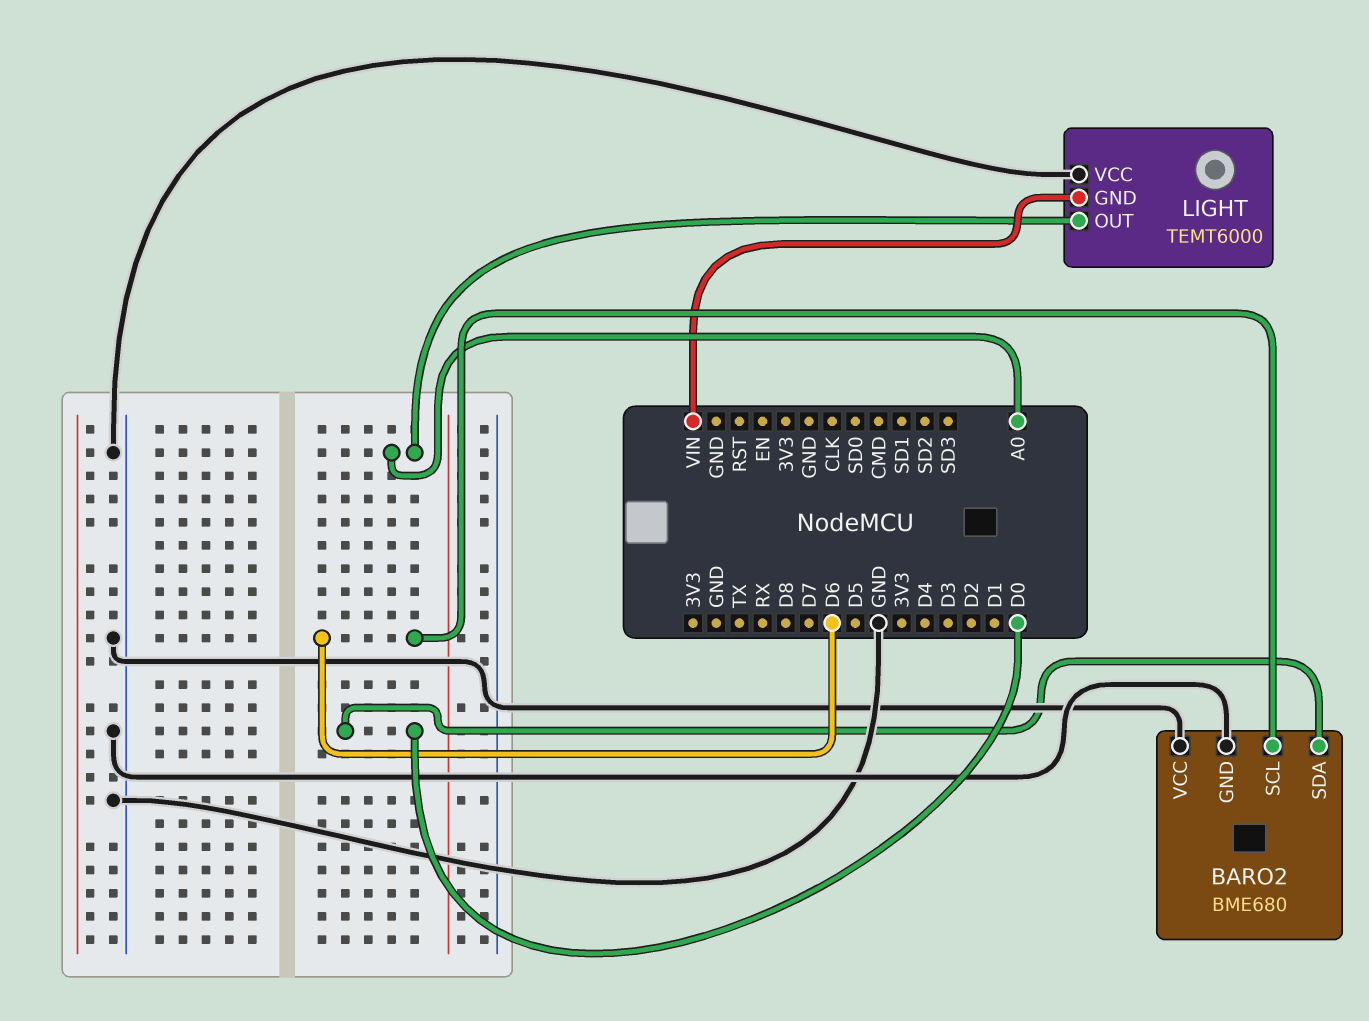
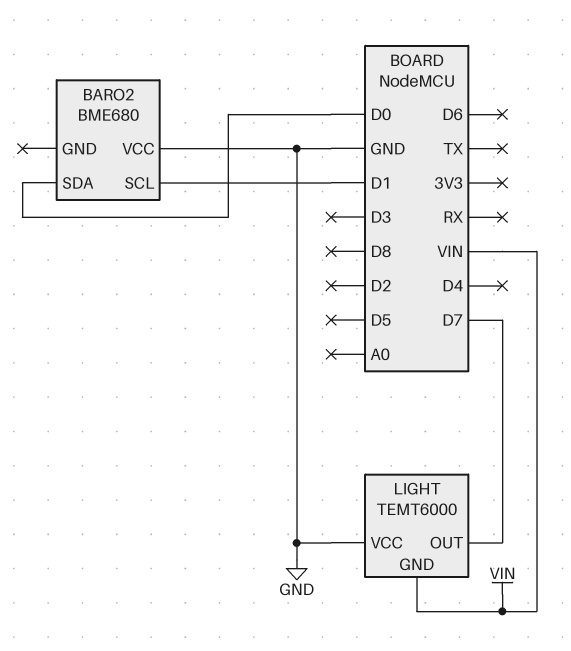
BARO2 pin GND: GND -> none
BARO2 pin SCL: D6 -> D1
LIGHT pin OUT: A0 -> D7

